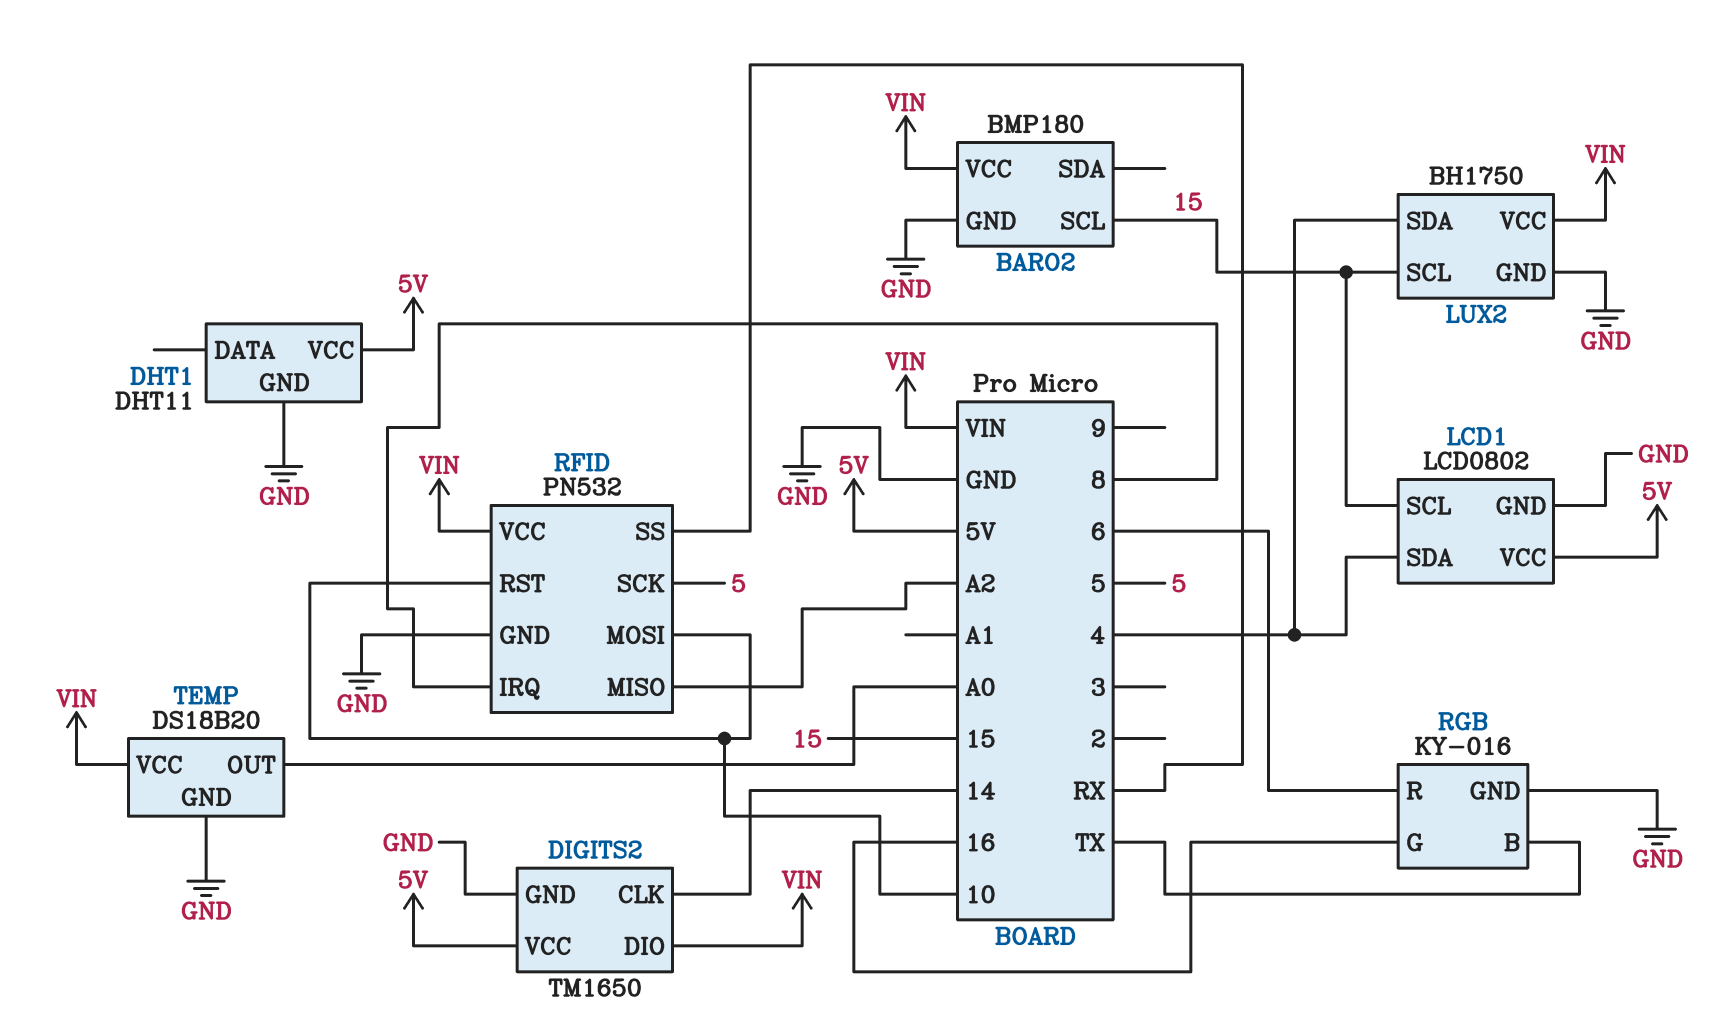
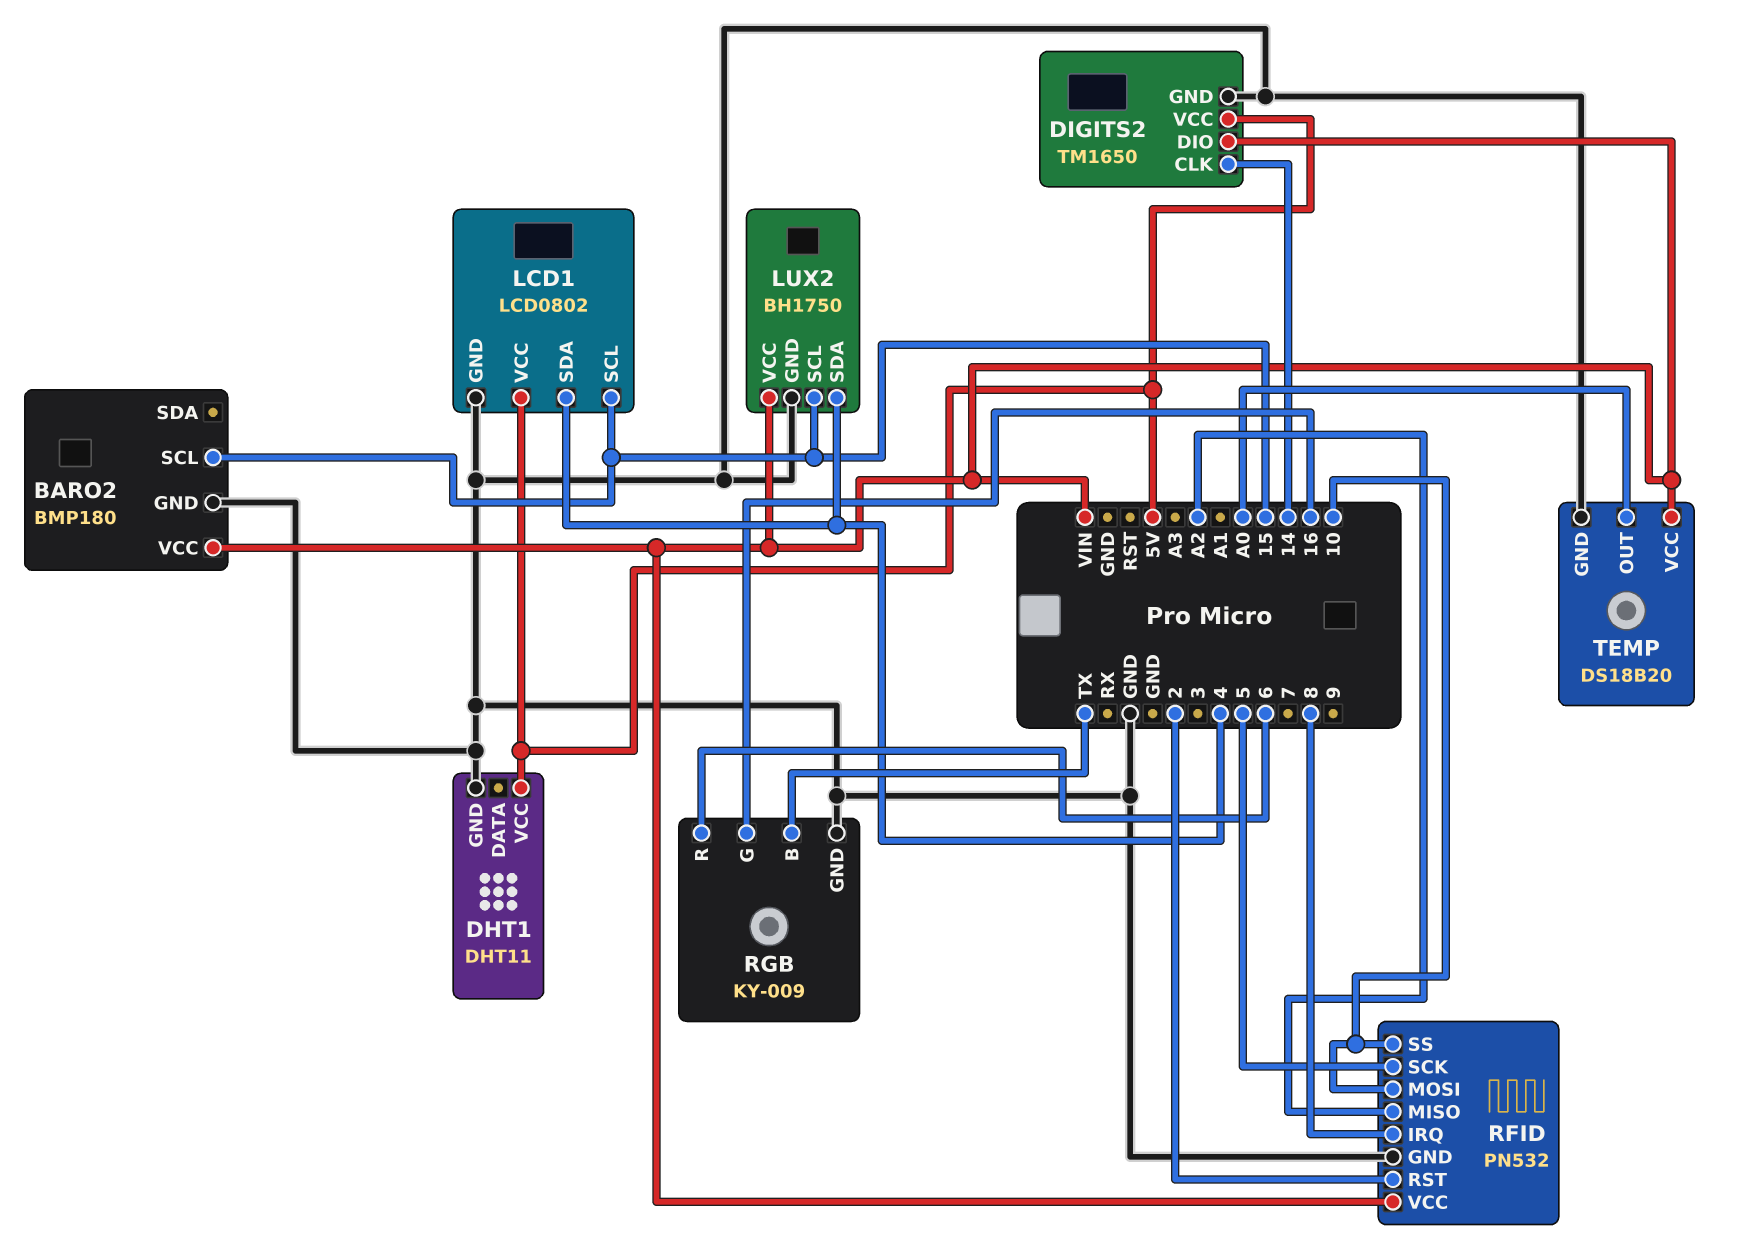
RFID pin RST: 10 -> 2
RFID pin SS: RX -> 10
RGB: KY-016 -> KY-009

